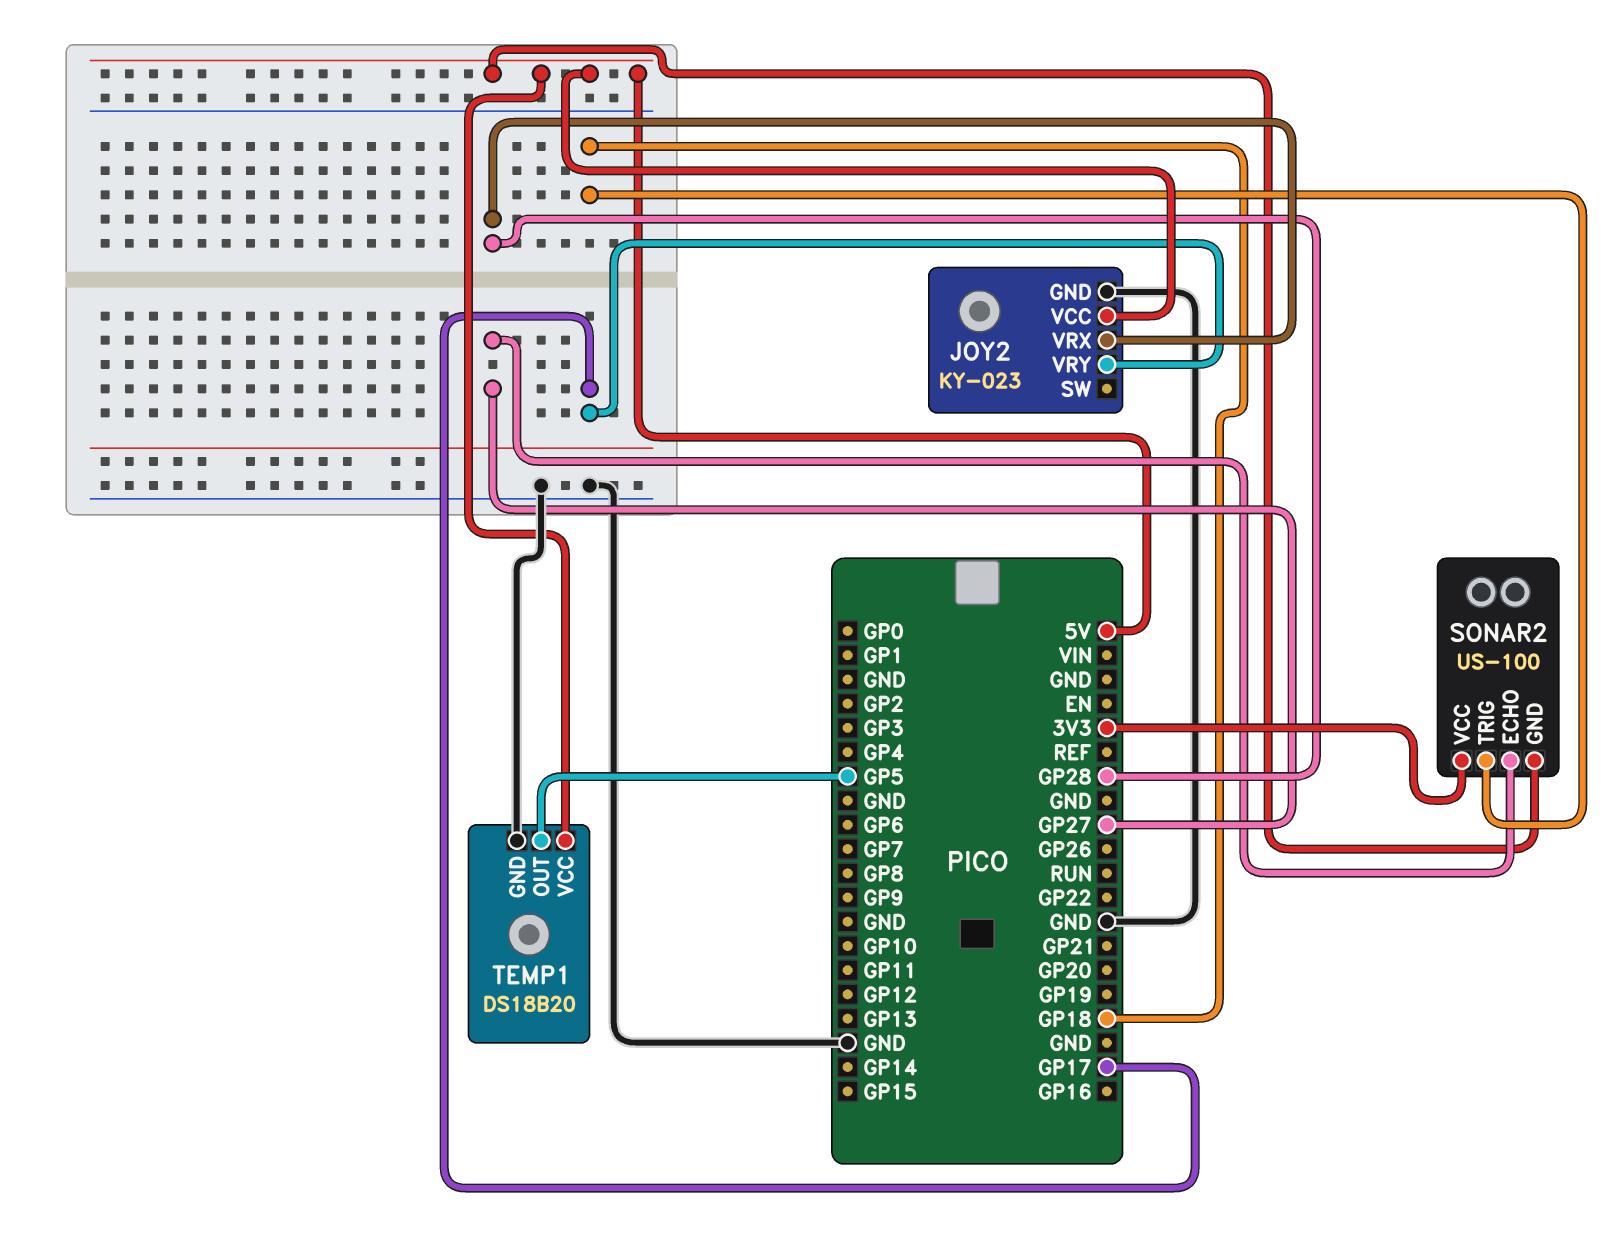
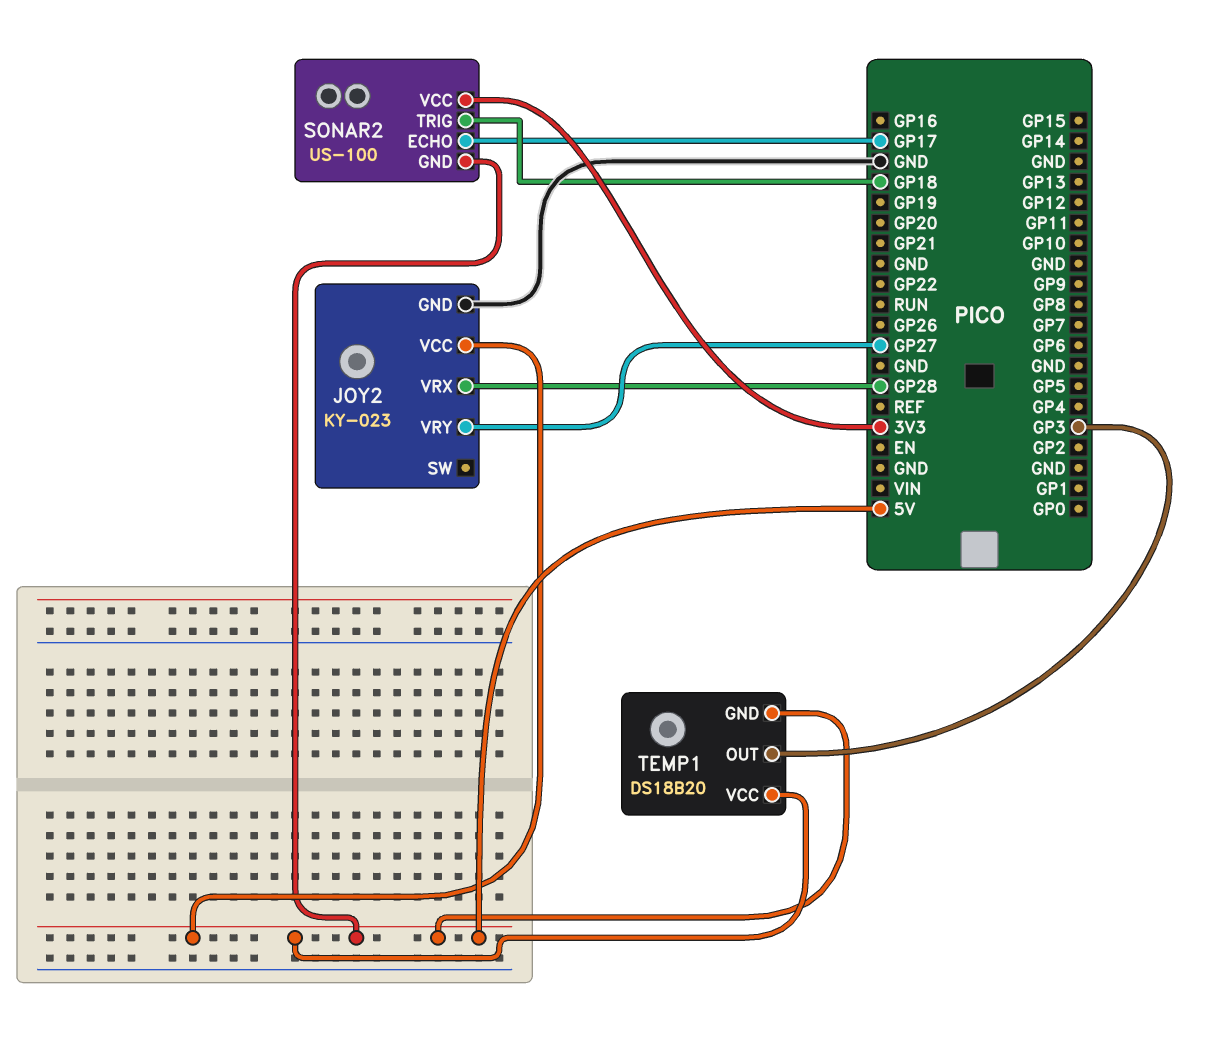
JOY2 pin VRY: GP17 -> GP27
SONAR2 pin ECHO: GP27 -> GP17
TEMP1 pin GND: GND -> 5V
TEMP1 pin OUT: GP5 -> GP3

